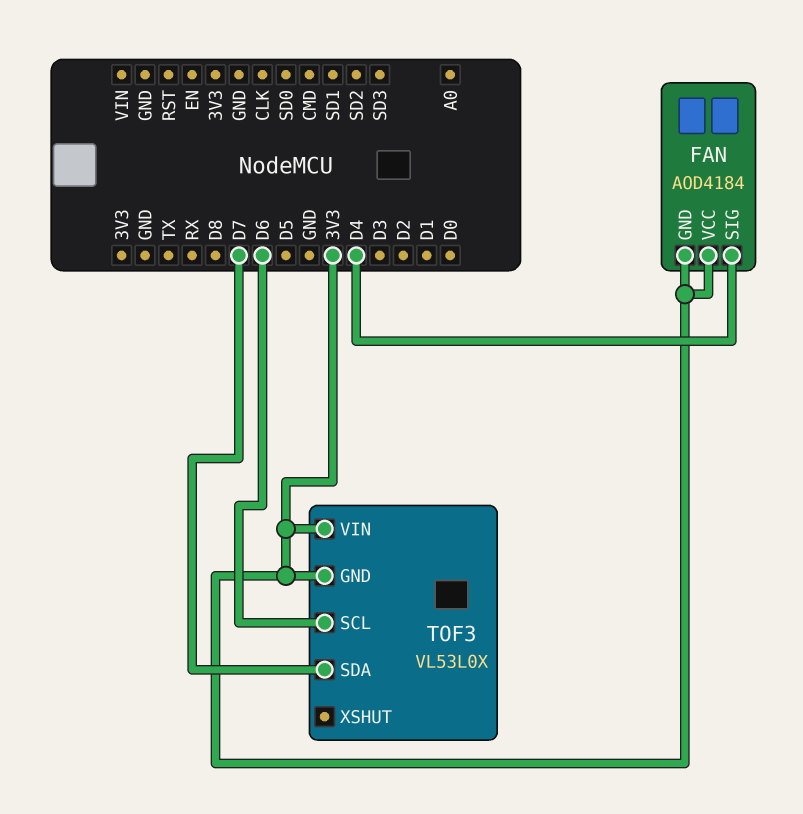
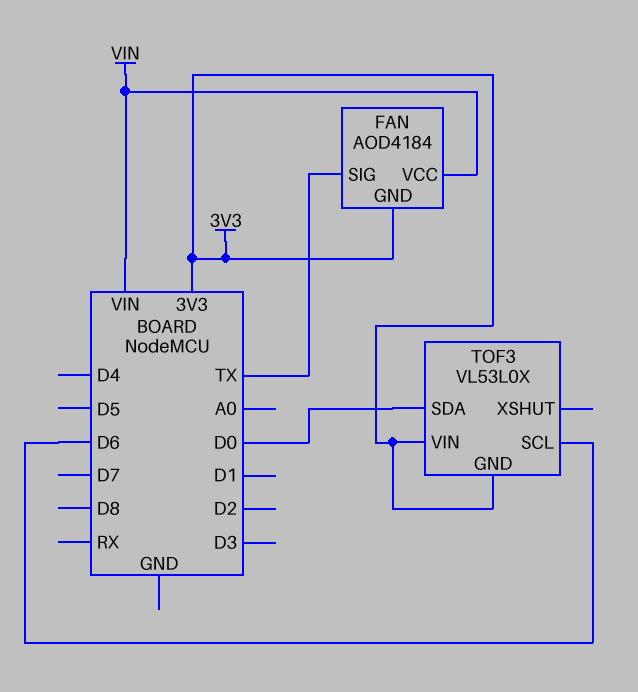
FAN pin SIG: D4 -> TX
FAN pin VCC: 3V3 -> VIN
TOF3 pin SDA: D7 -> D0

